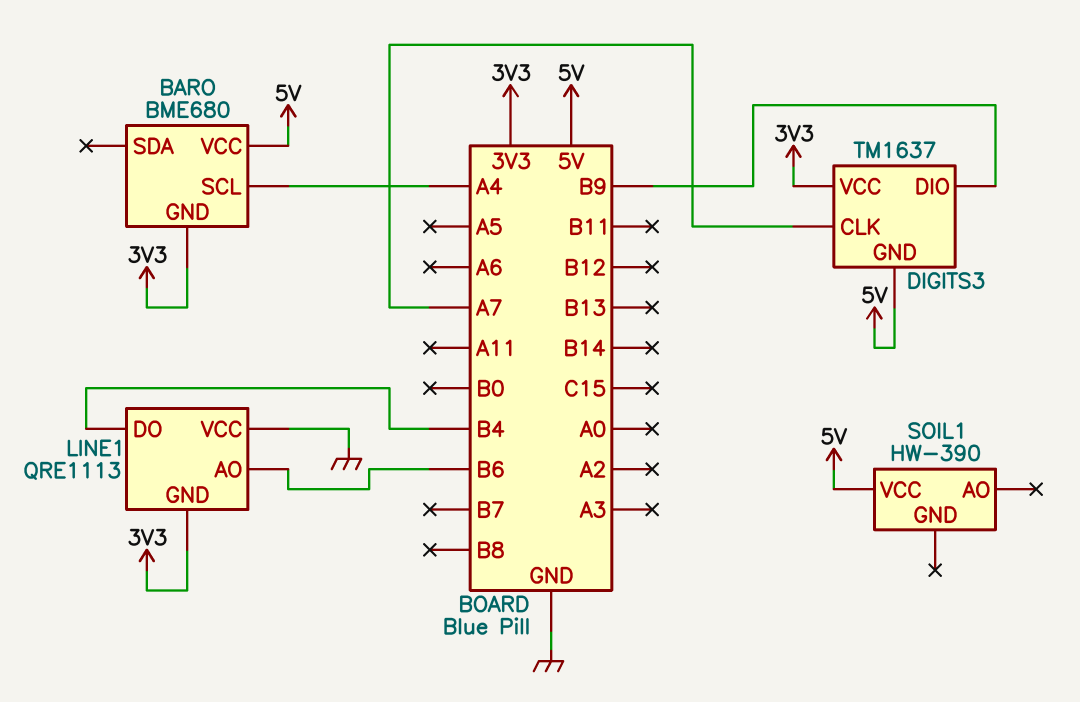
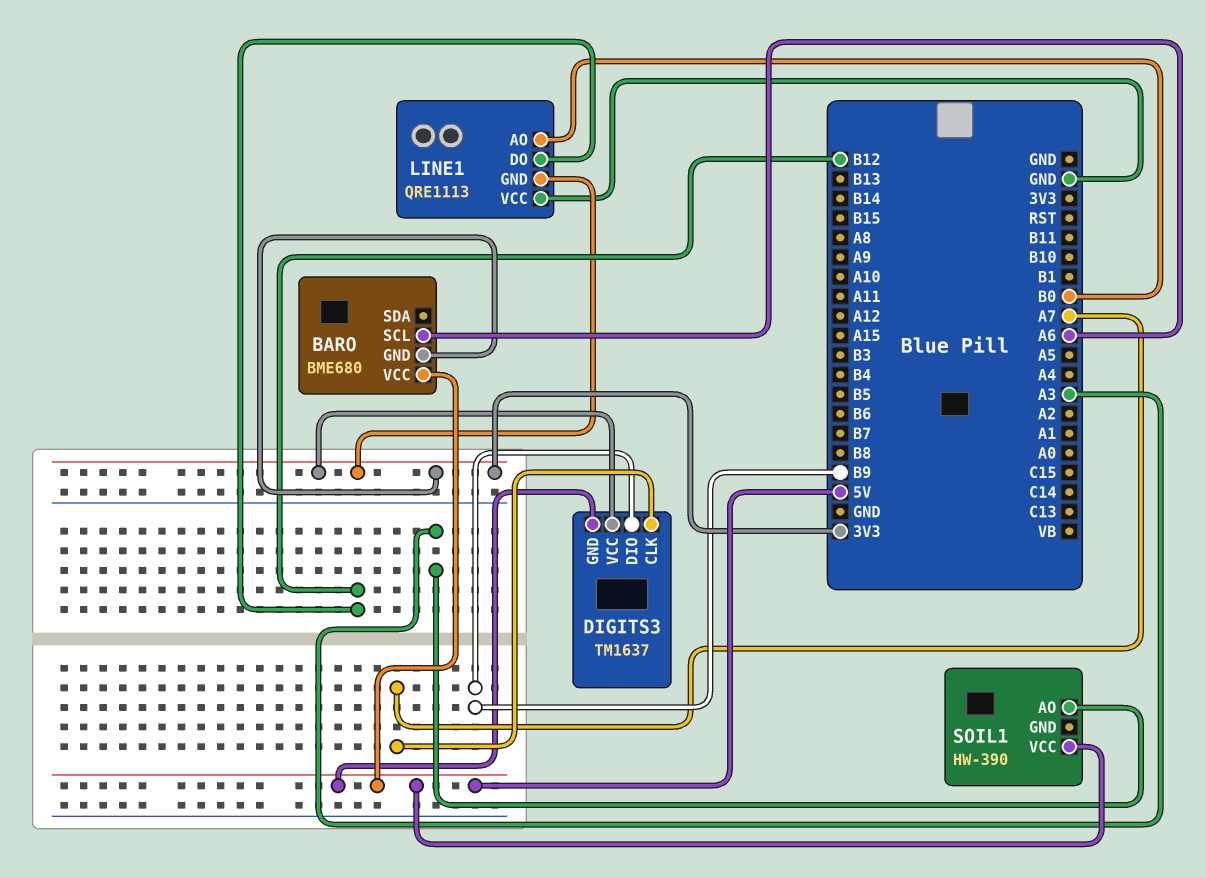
BARO pin SCL: A4 -> A6
LINE1 pin AO: B6 -> B0
LINE1 pin DO: B4 -> B12
SOIL1 pin AO: none -> A3

